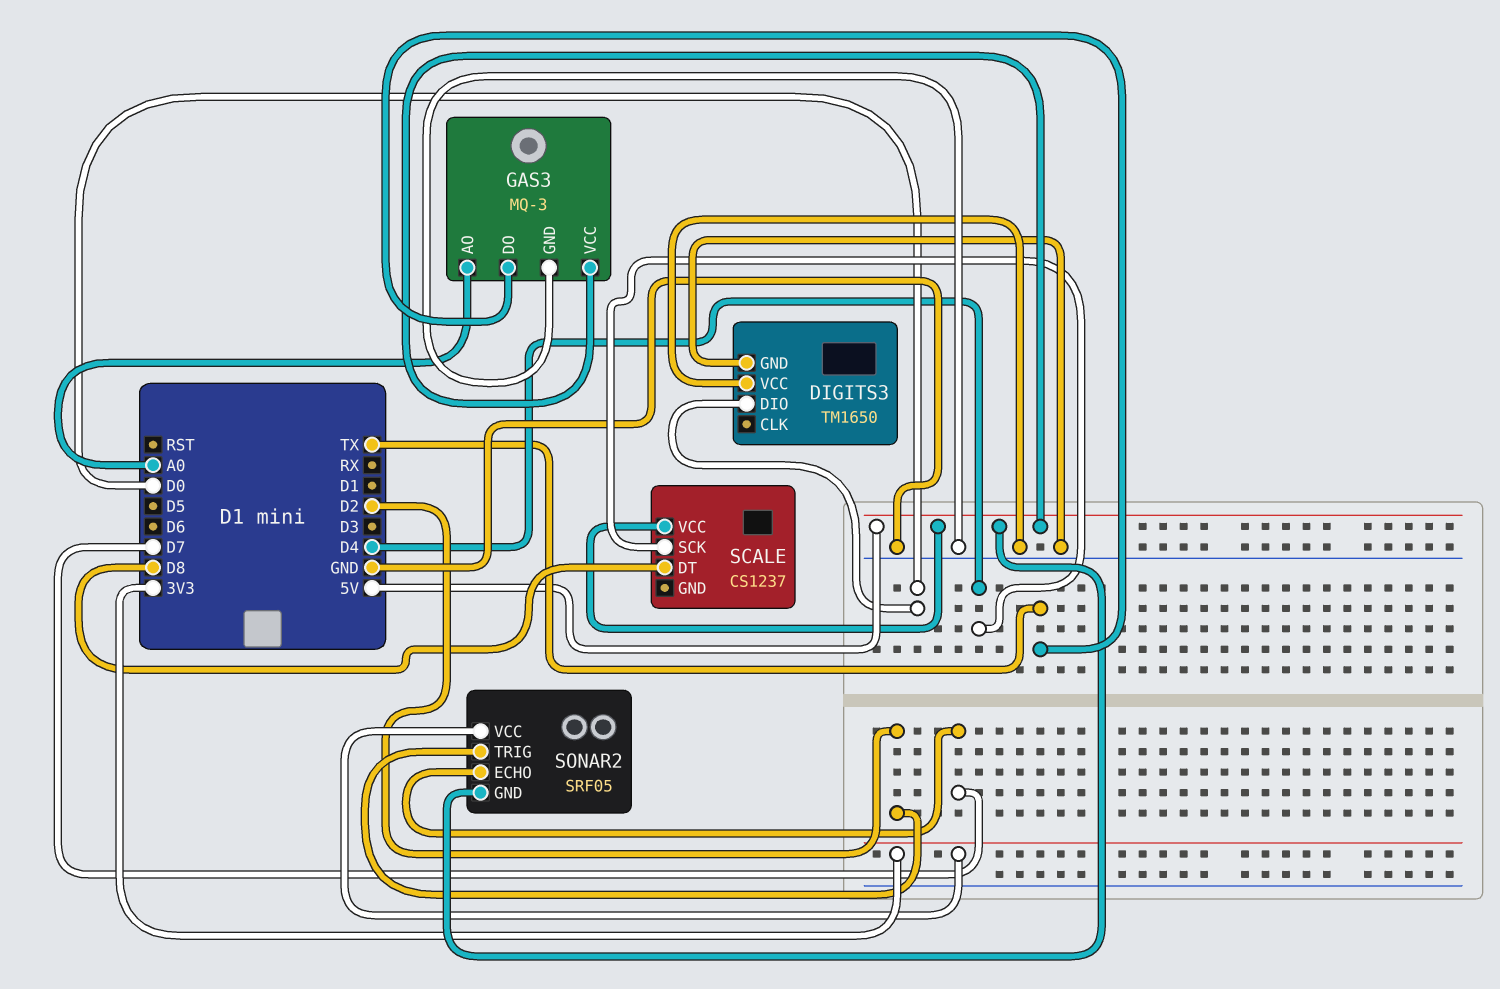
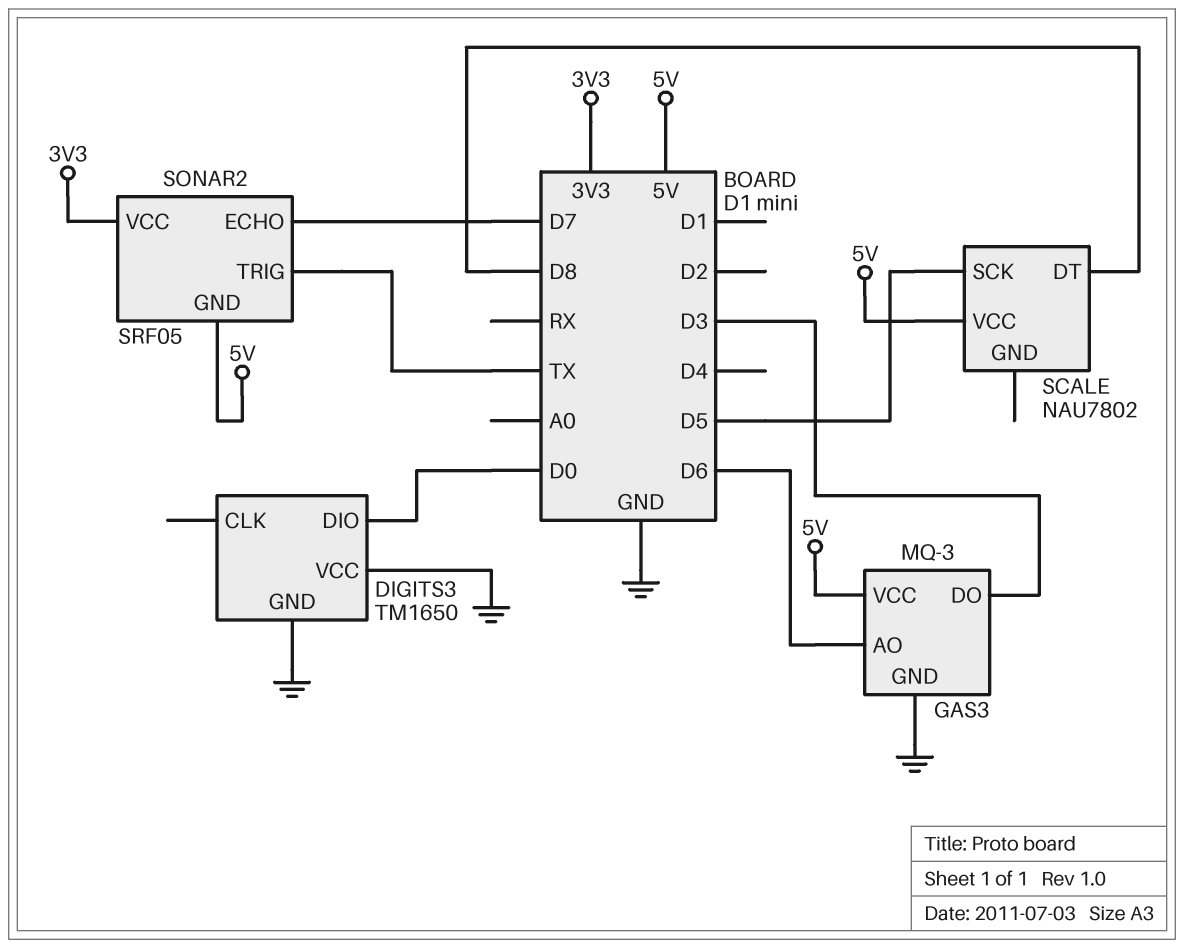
GAS3 pin AO: A0 -> D6
GAS3 pin DO: TX -> D3
SCALE: CS1237 -> NAU7802
SCALE pin SCK: D4 -> D5
SONAR2 pin TRIG: D2 -> TX

